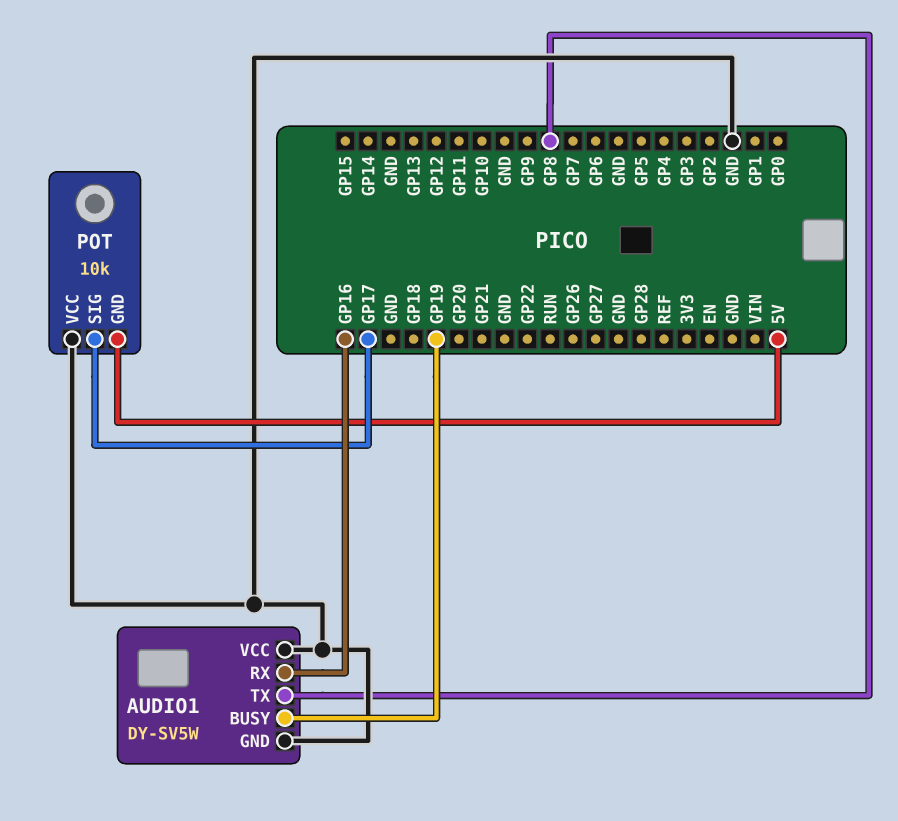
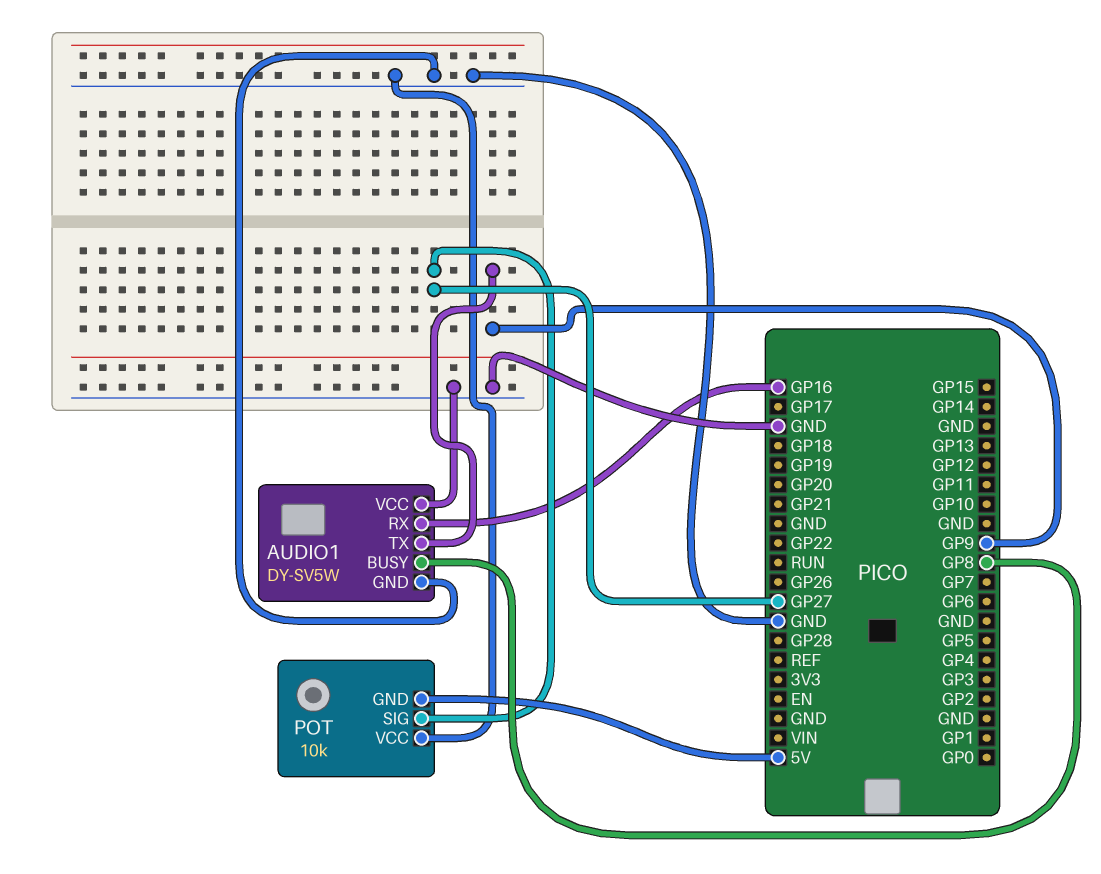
AUDIO1 pin BUSY: GP19 -> GP8
AUDIO1 pin TX: GP8 -> GP9
POT pin SIG: GP17 -> GP27

